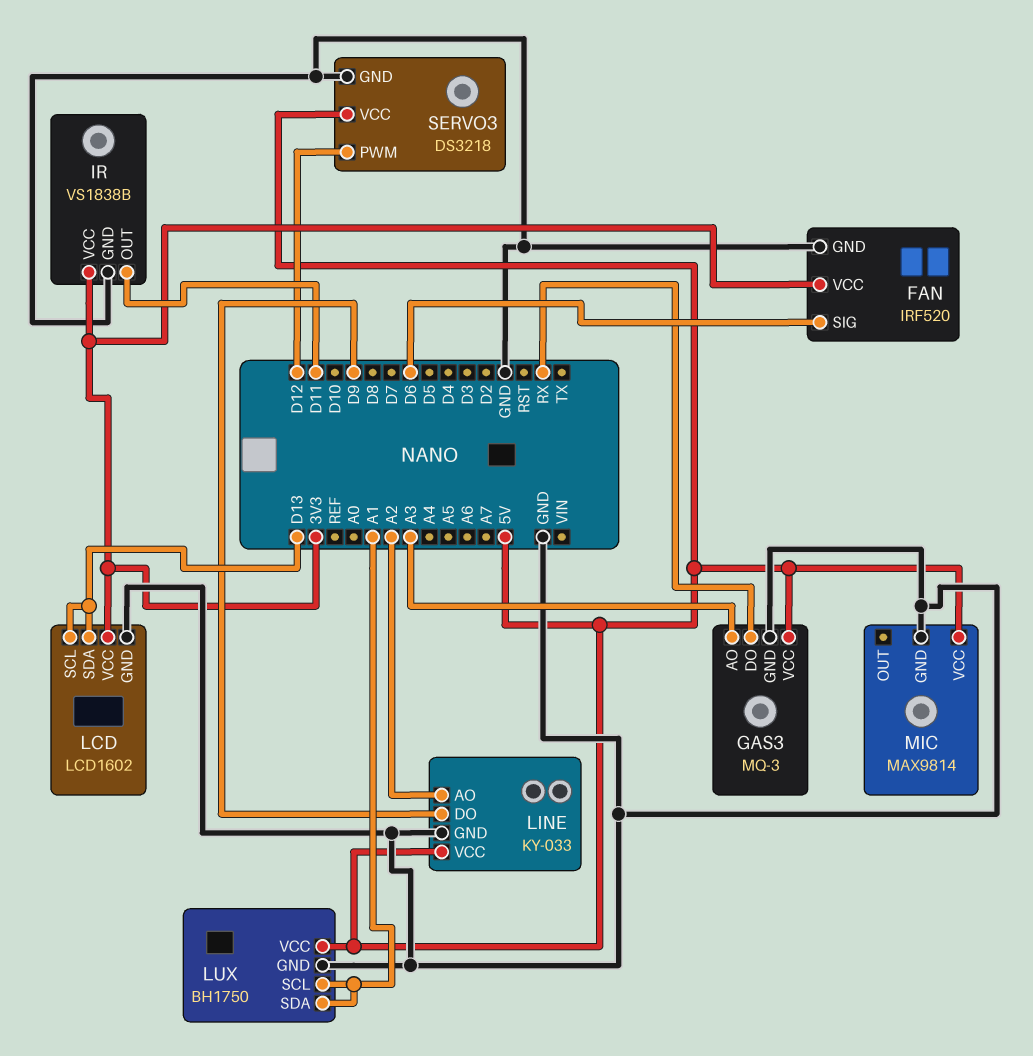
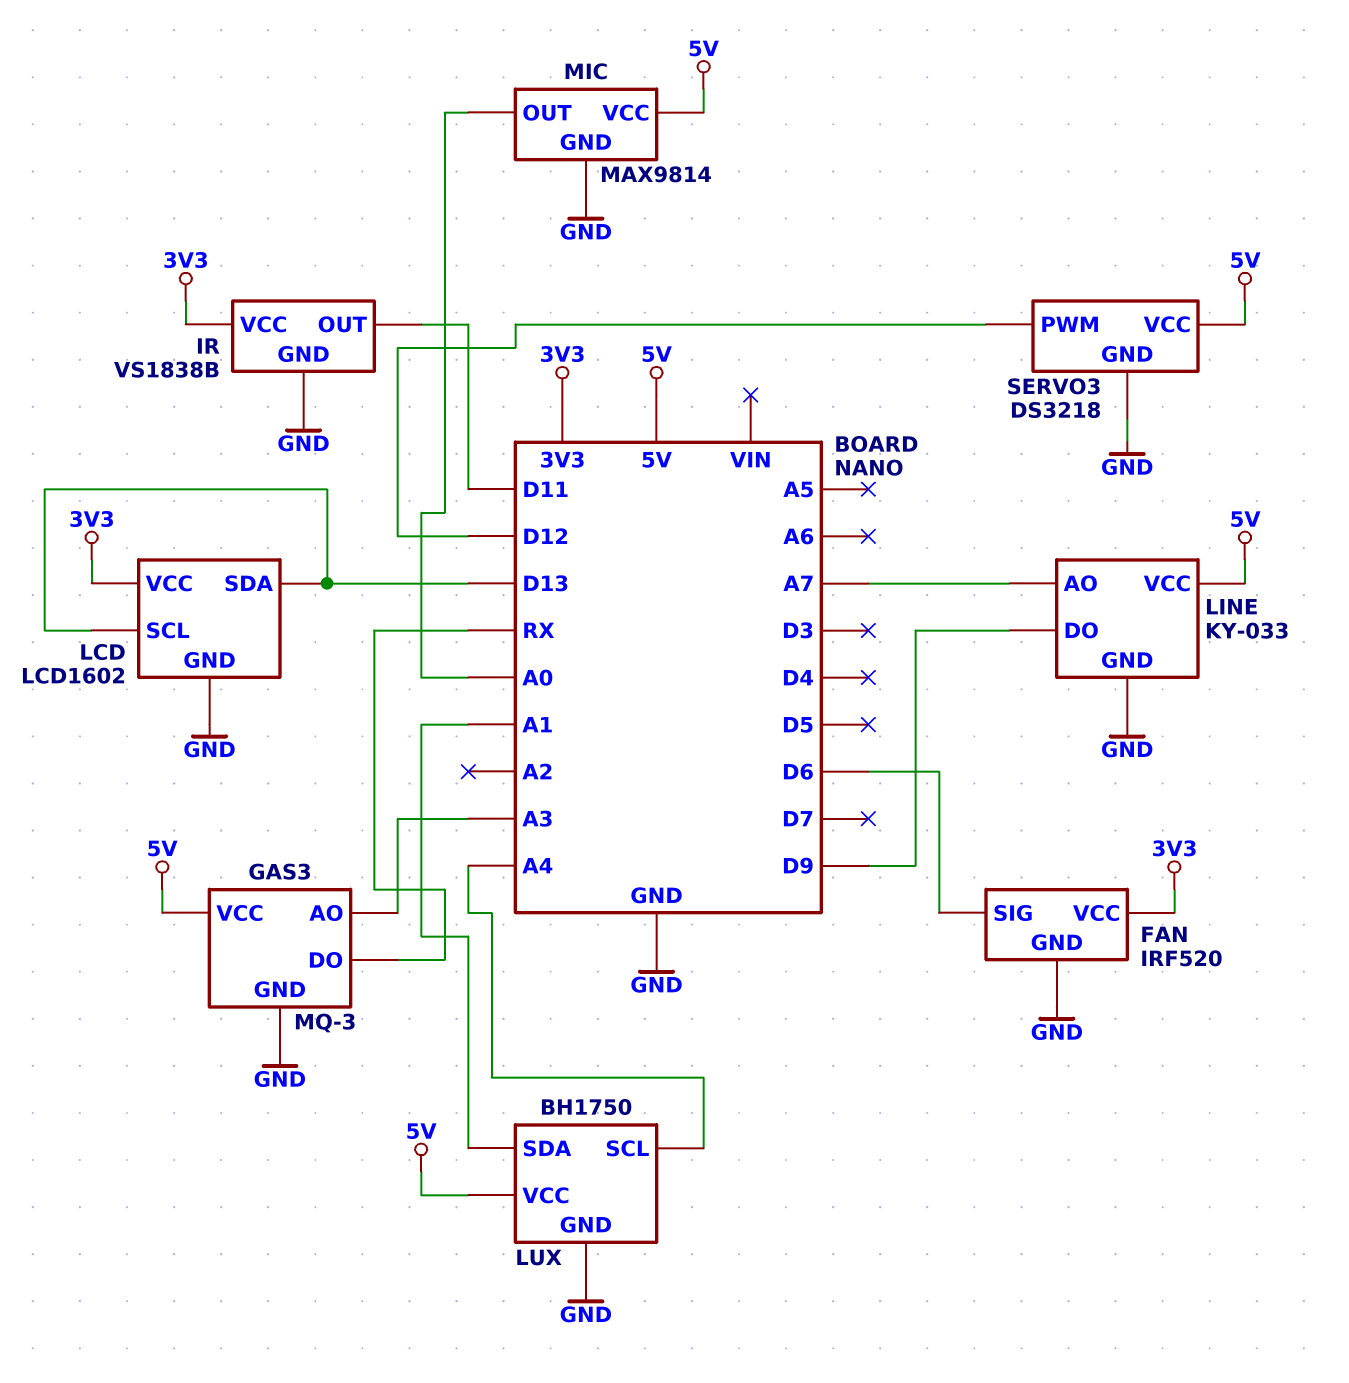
LINE pin AO: A2 -> A7
LUX pin SCL: A1 -> A4
MIC pin OUT: none -> A0

